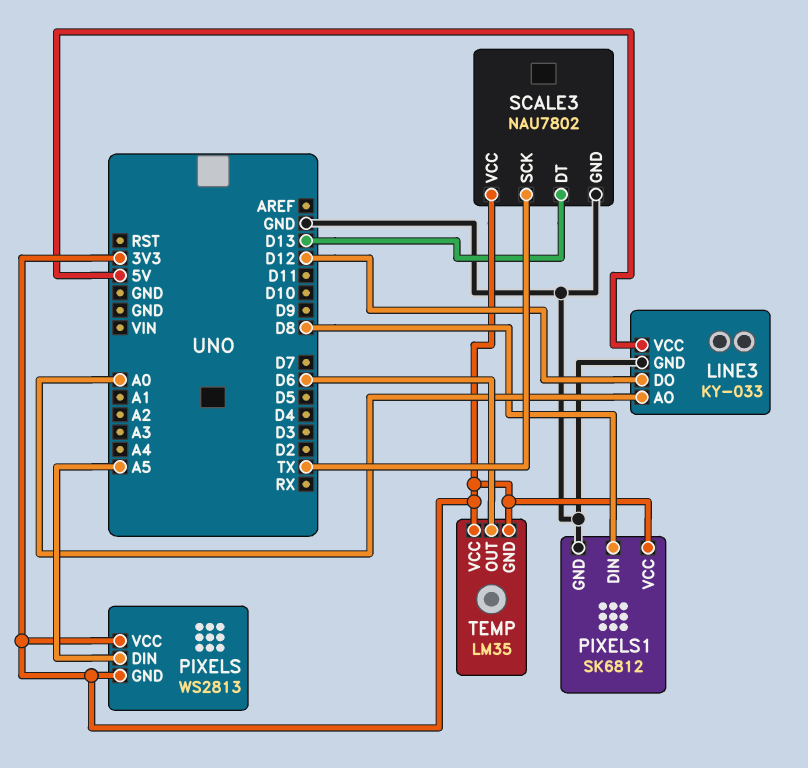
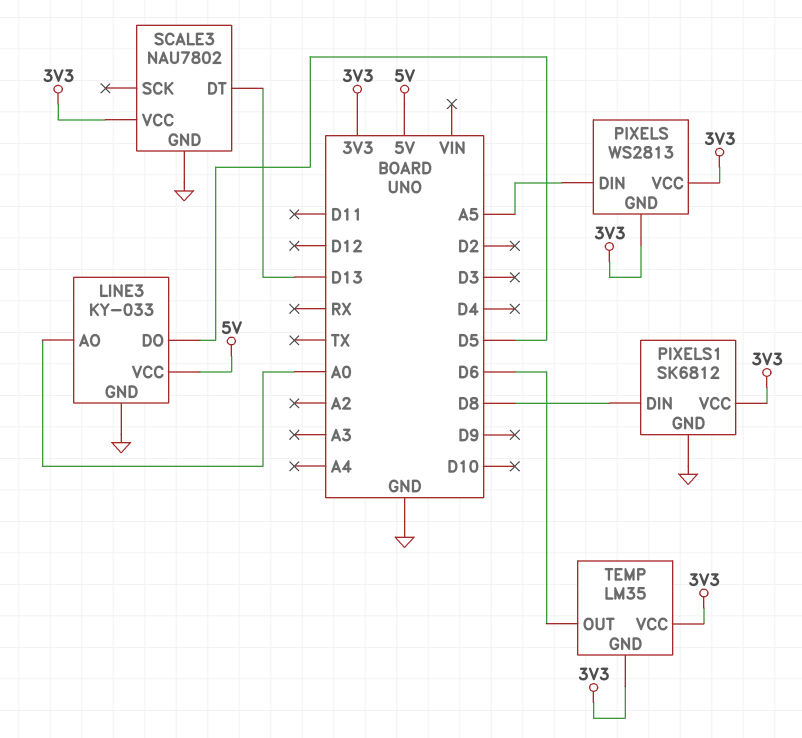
LINE3 pin DO: D12 -> D5
SCALE3 pin SCK: TX -> none

